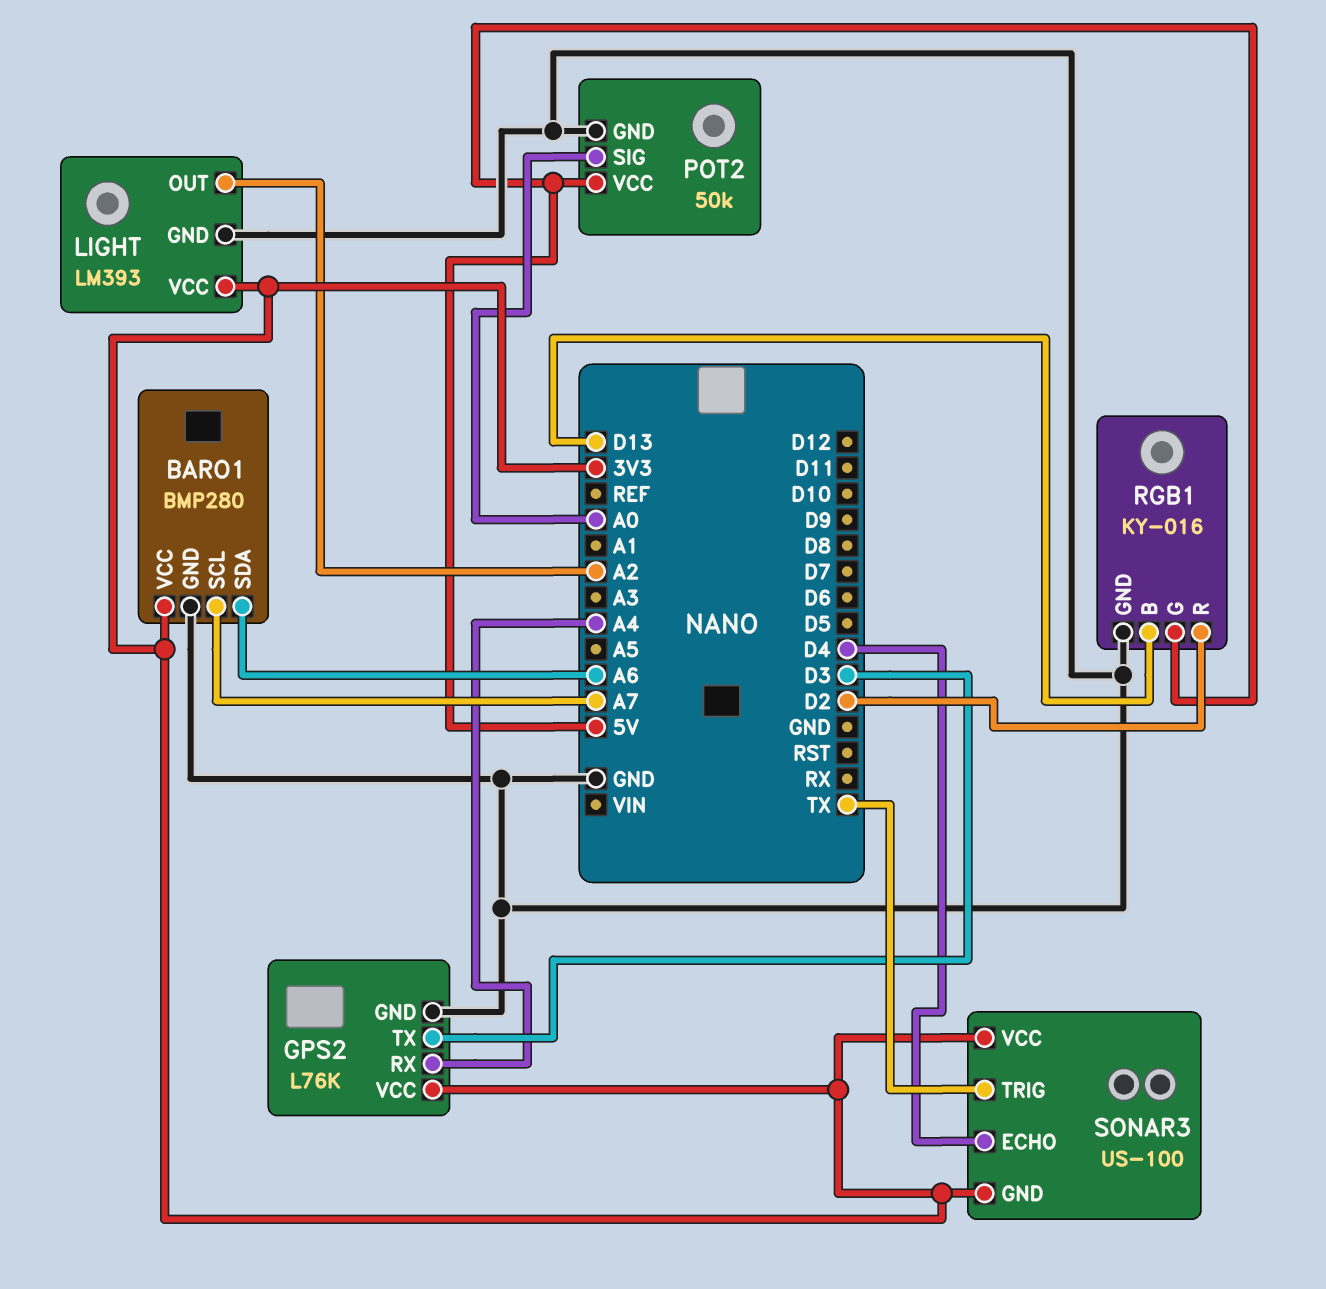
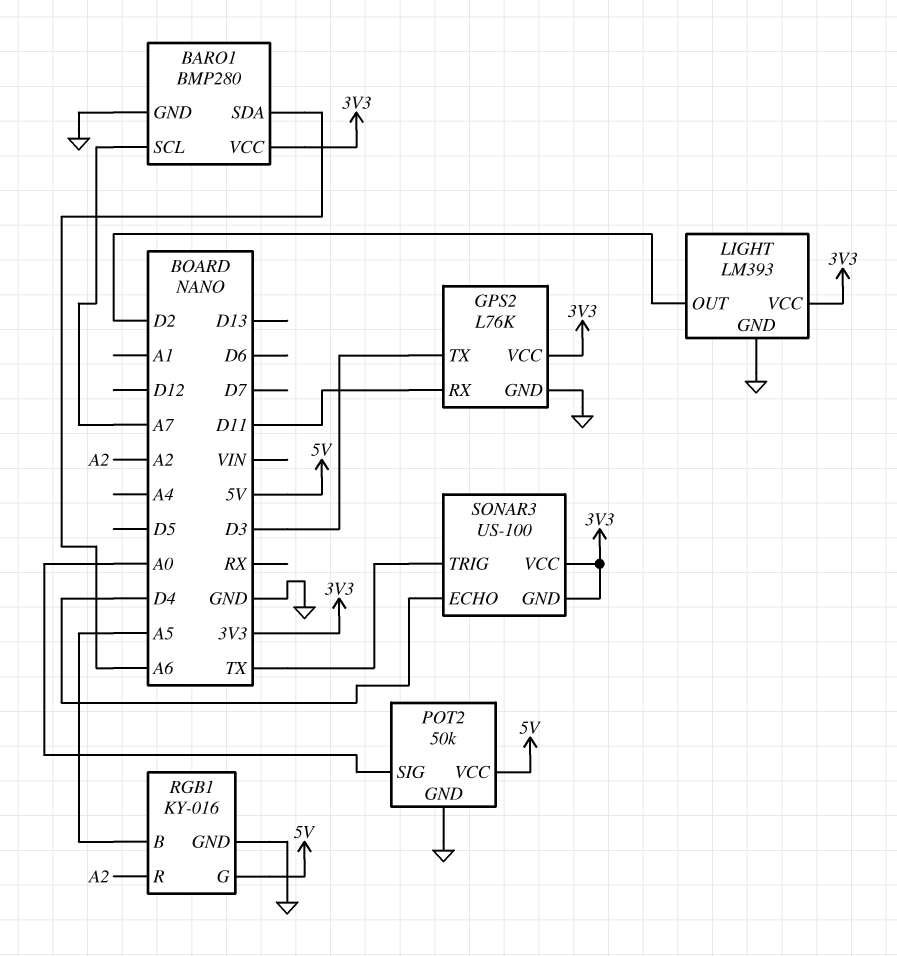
GPS2 pin RX: A4 -> D11
LIGHT pin OUT: A2 -> D2
RGB1 pin B: D13 -> A5
RGB1 pin R: D2 -> A2

